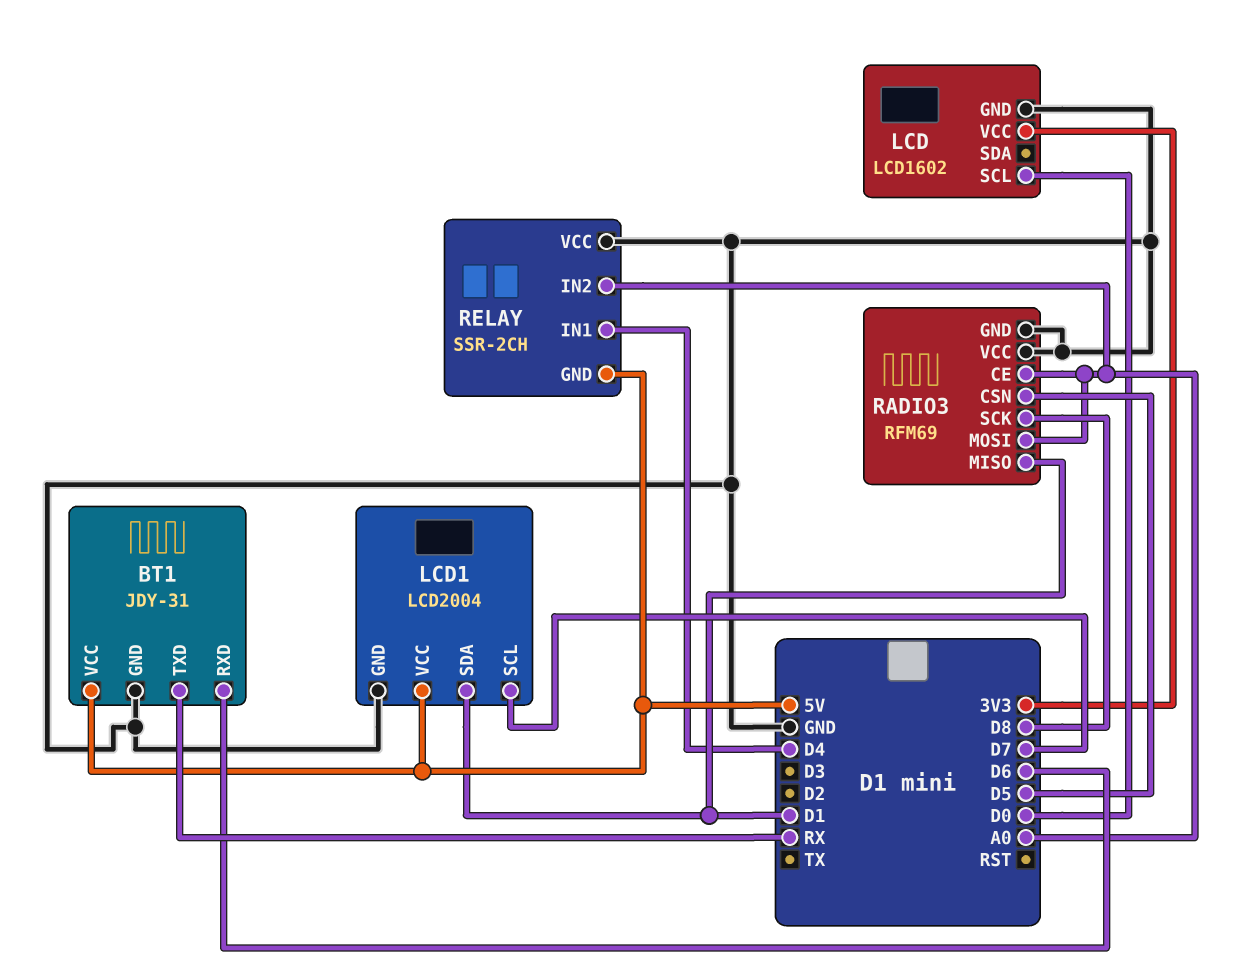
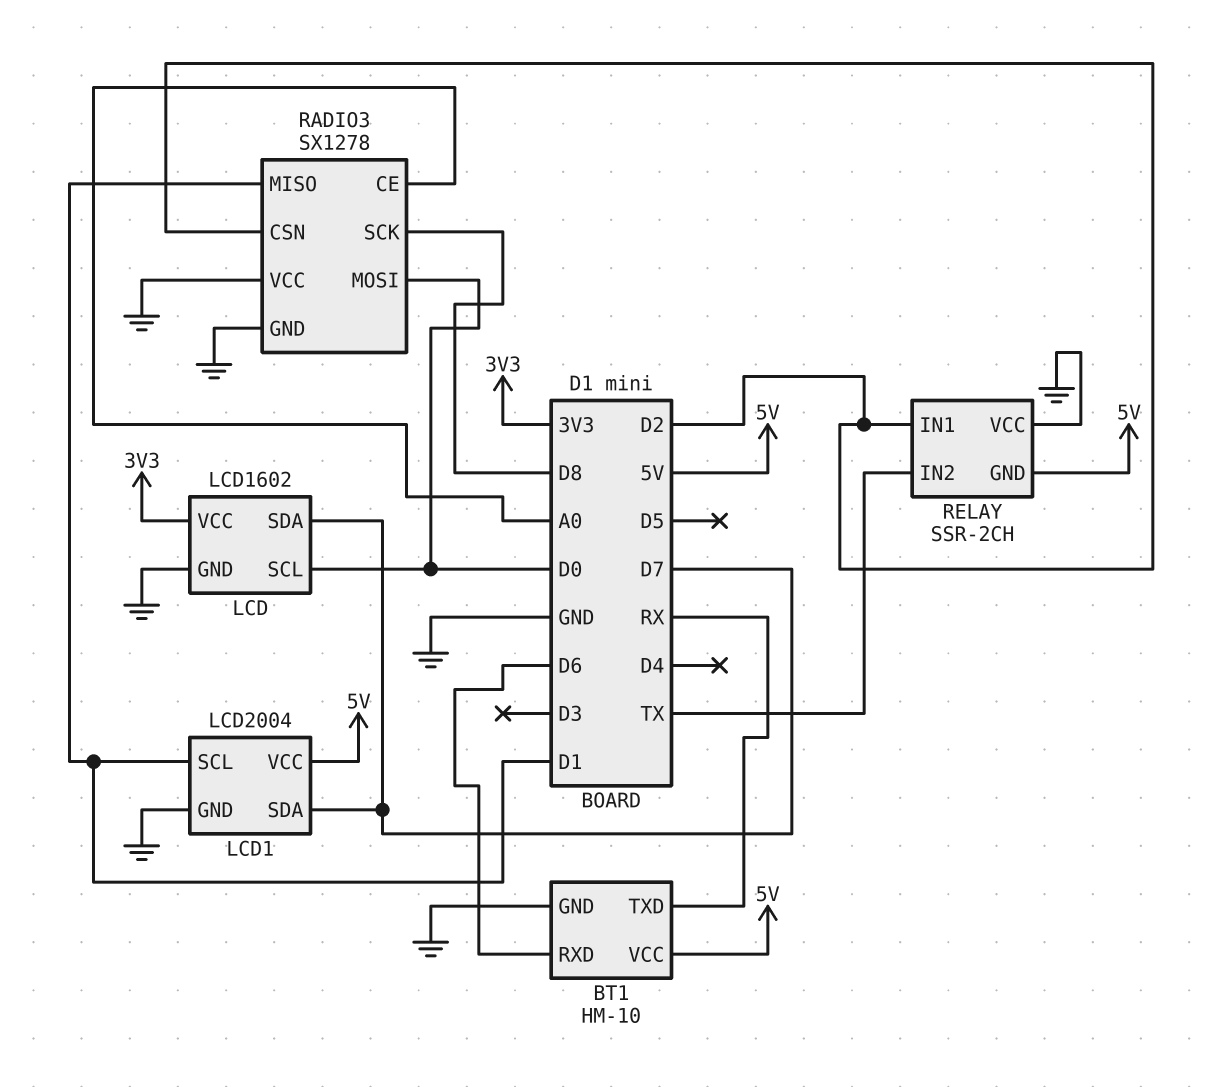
BT1: JDY-31 -> HM-10
LCD pin SDA: none -> D7
LCD1 pin SCL: D7 -> D1
LCD1 pin SDA: D1 -> D7
RADIO3: RFM69 -> SX1278
RADIO3 pin CSN: D5 -> D2
RADIO3 pin MOSI: A0 -> D0
RELAY pin IN1: D4 -> D2
RELAY pin IN2: A0 -> TX

